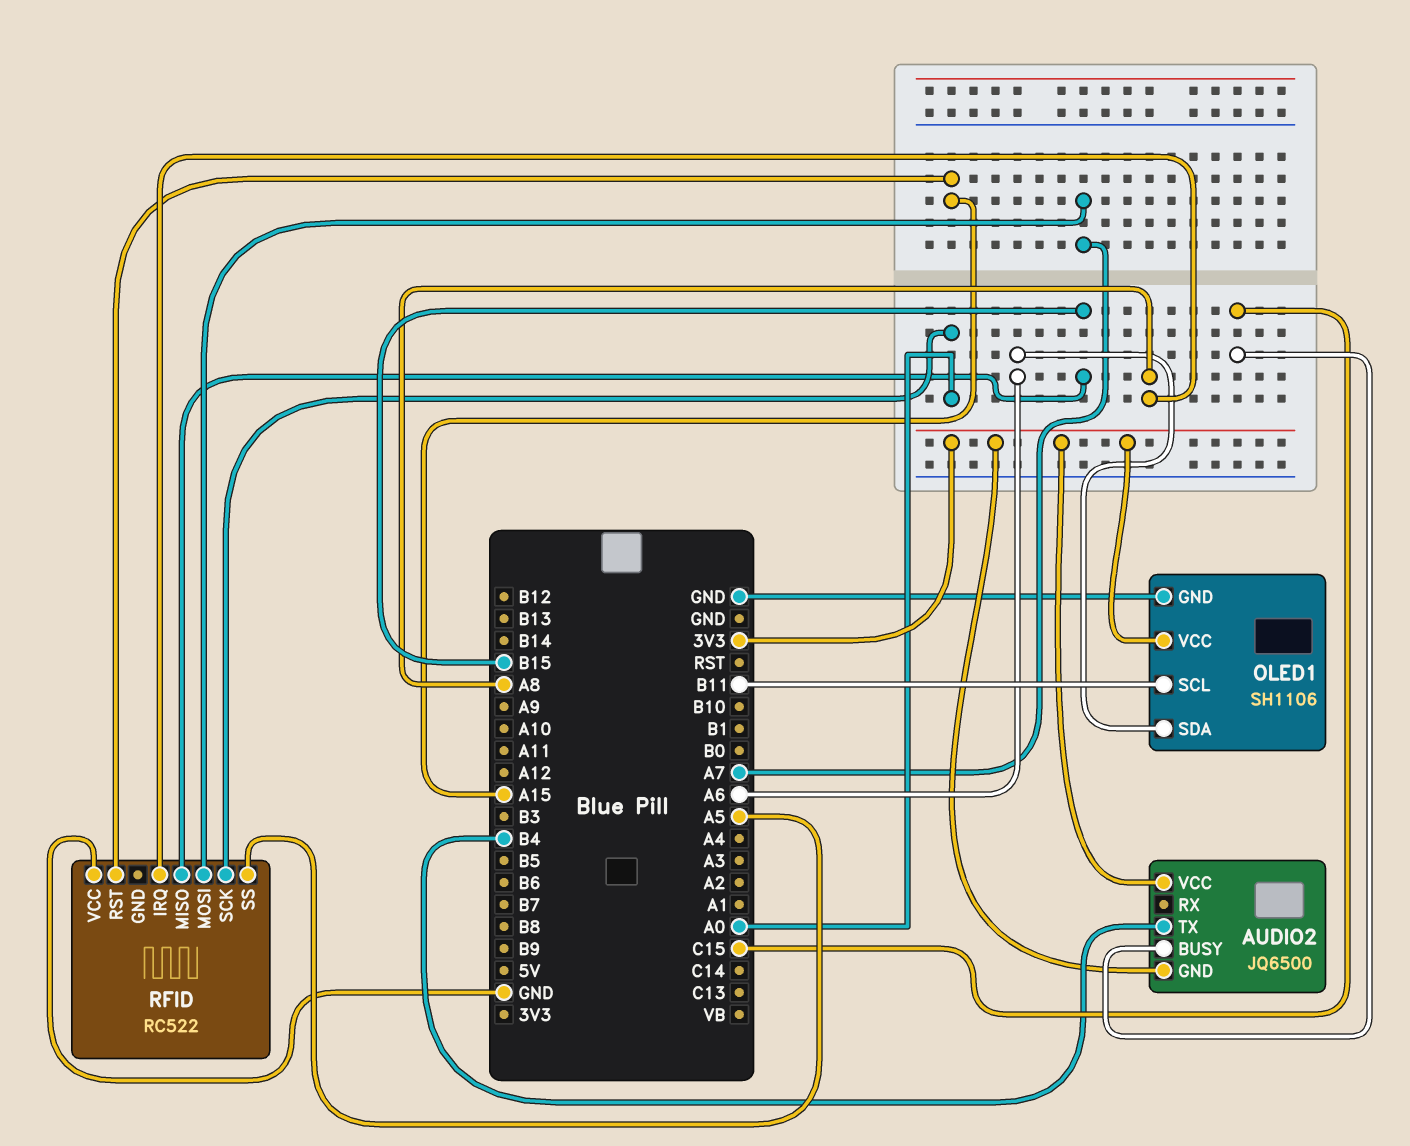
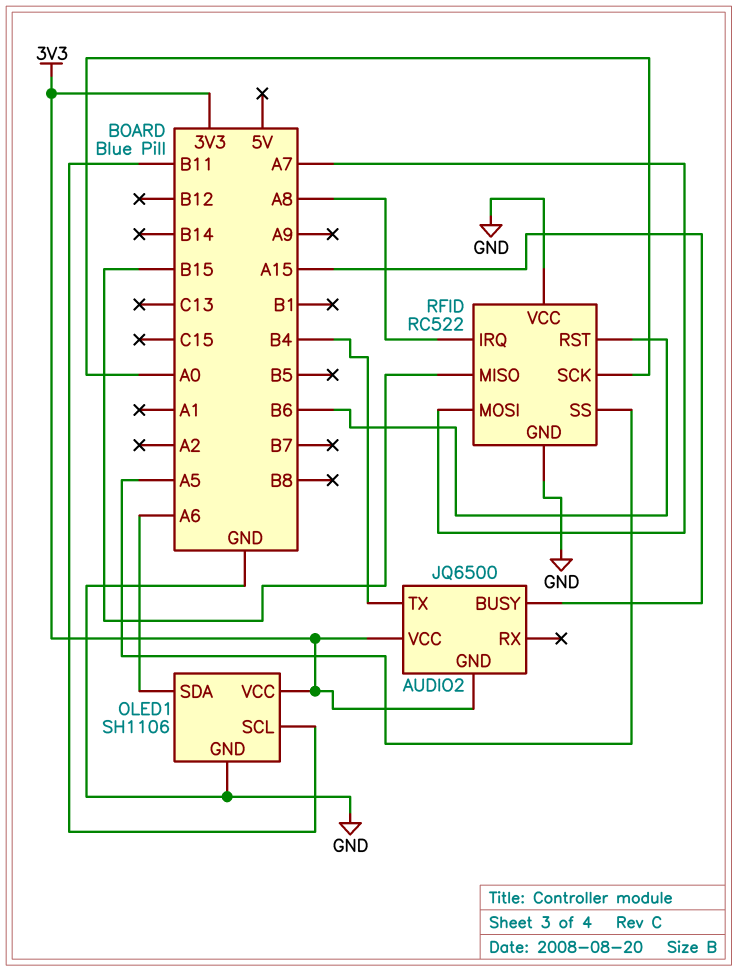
AUDIO2 pin BUSY: C15 -> A15
RFID pin GND: none -> GND
RFID pin RST: A15 -> B6

